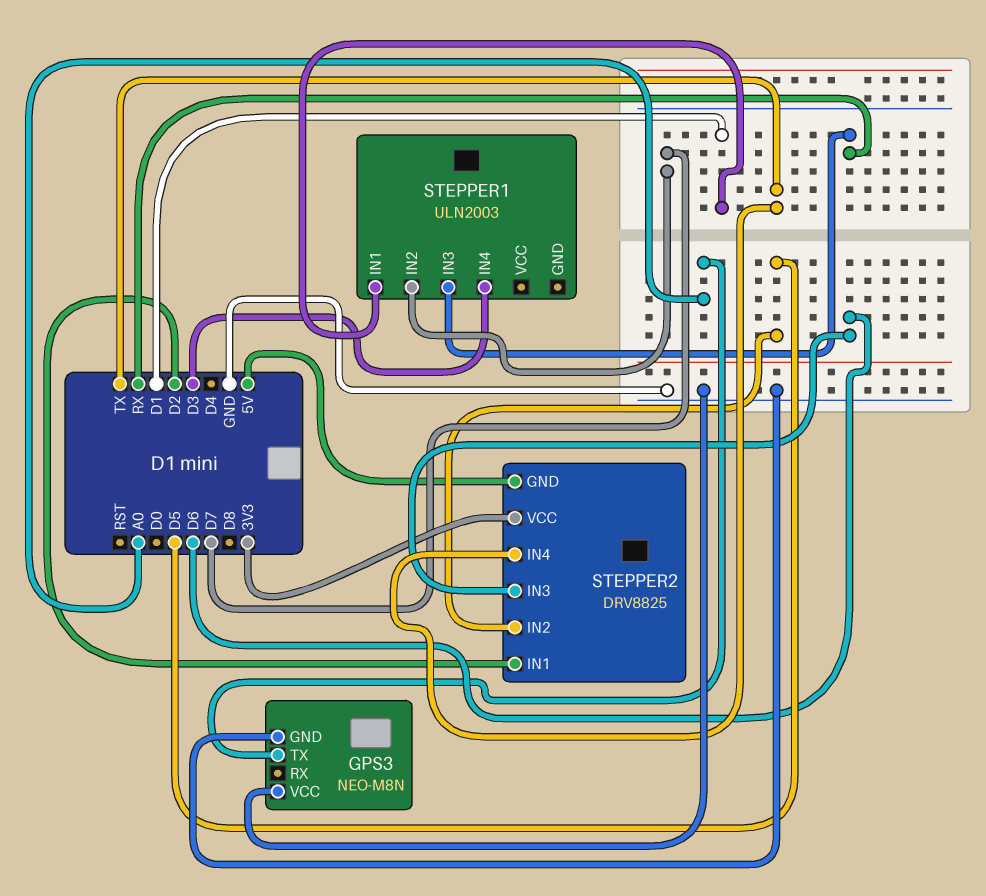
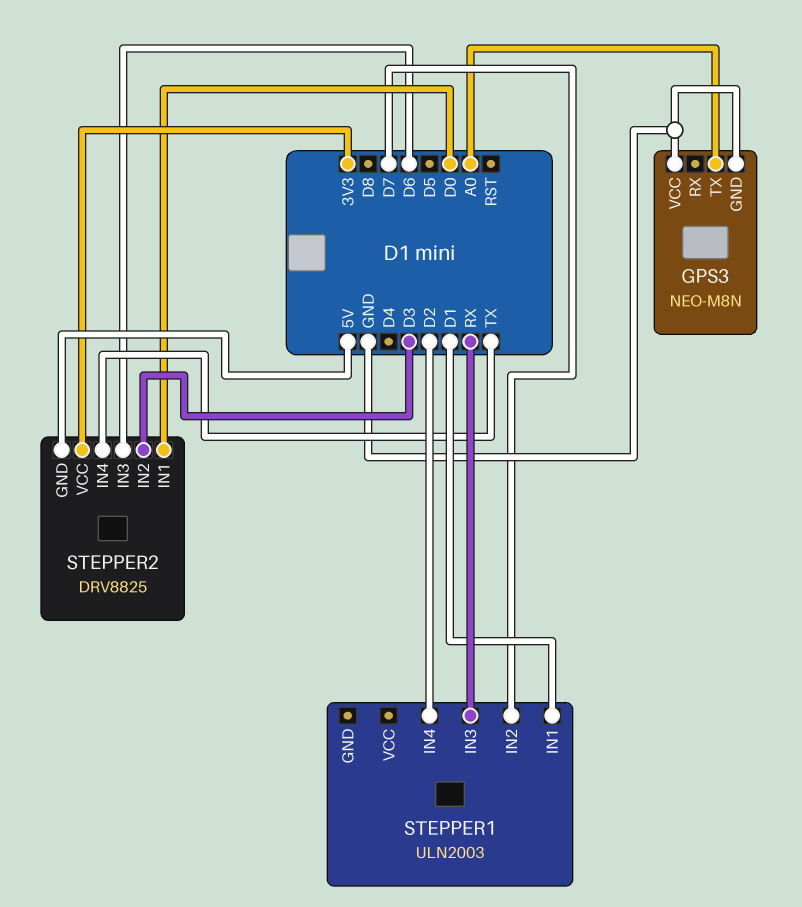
STEPPER1 pin IN4: D3 -> D2
STEPPER2 pin IN1: D2 -> D0
STEPPER2 pin IN2: D5 -> D3

